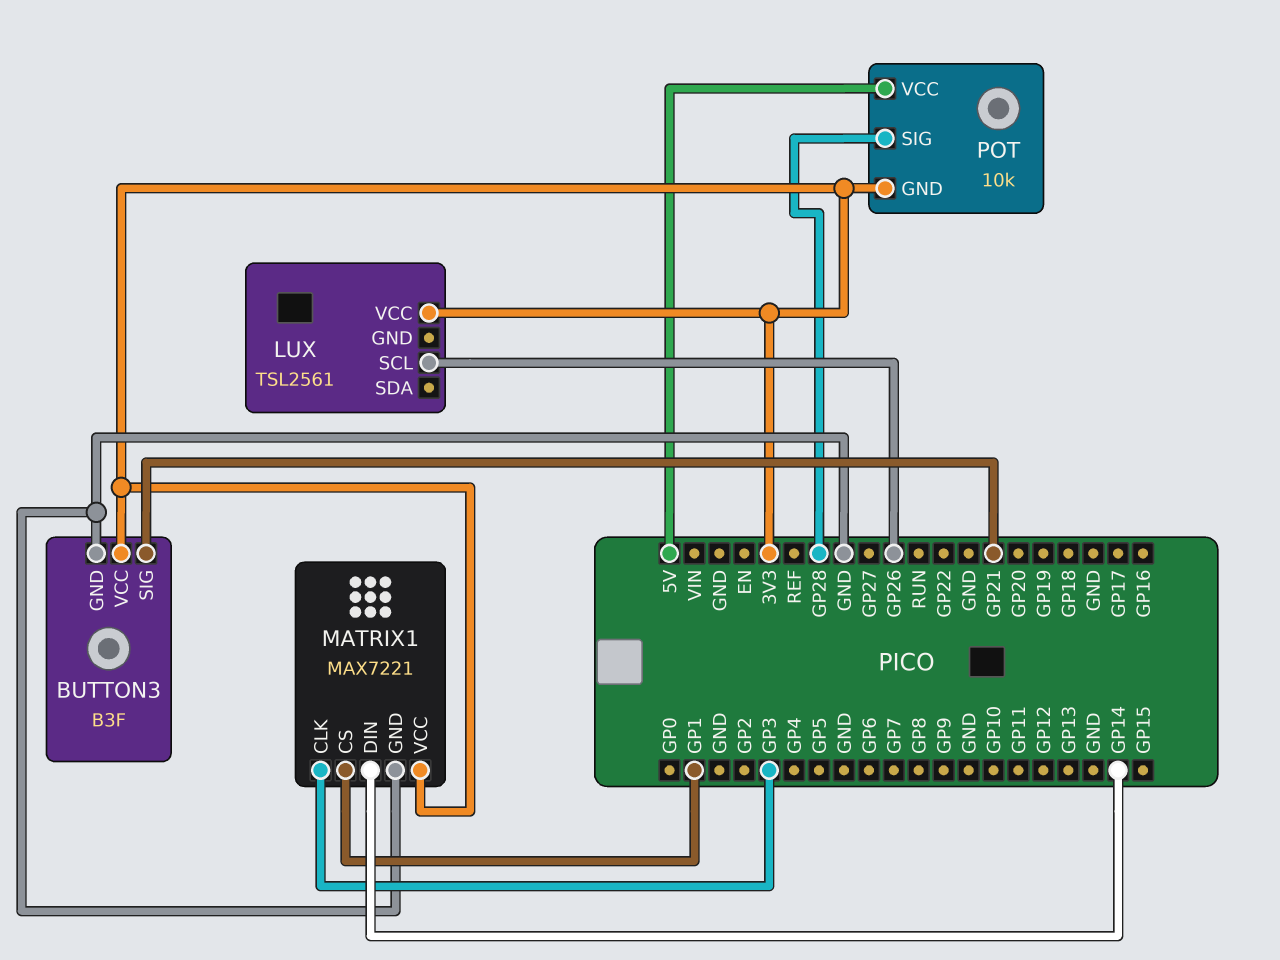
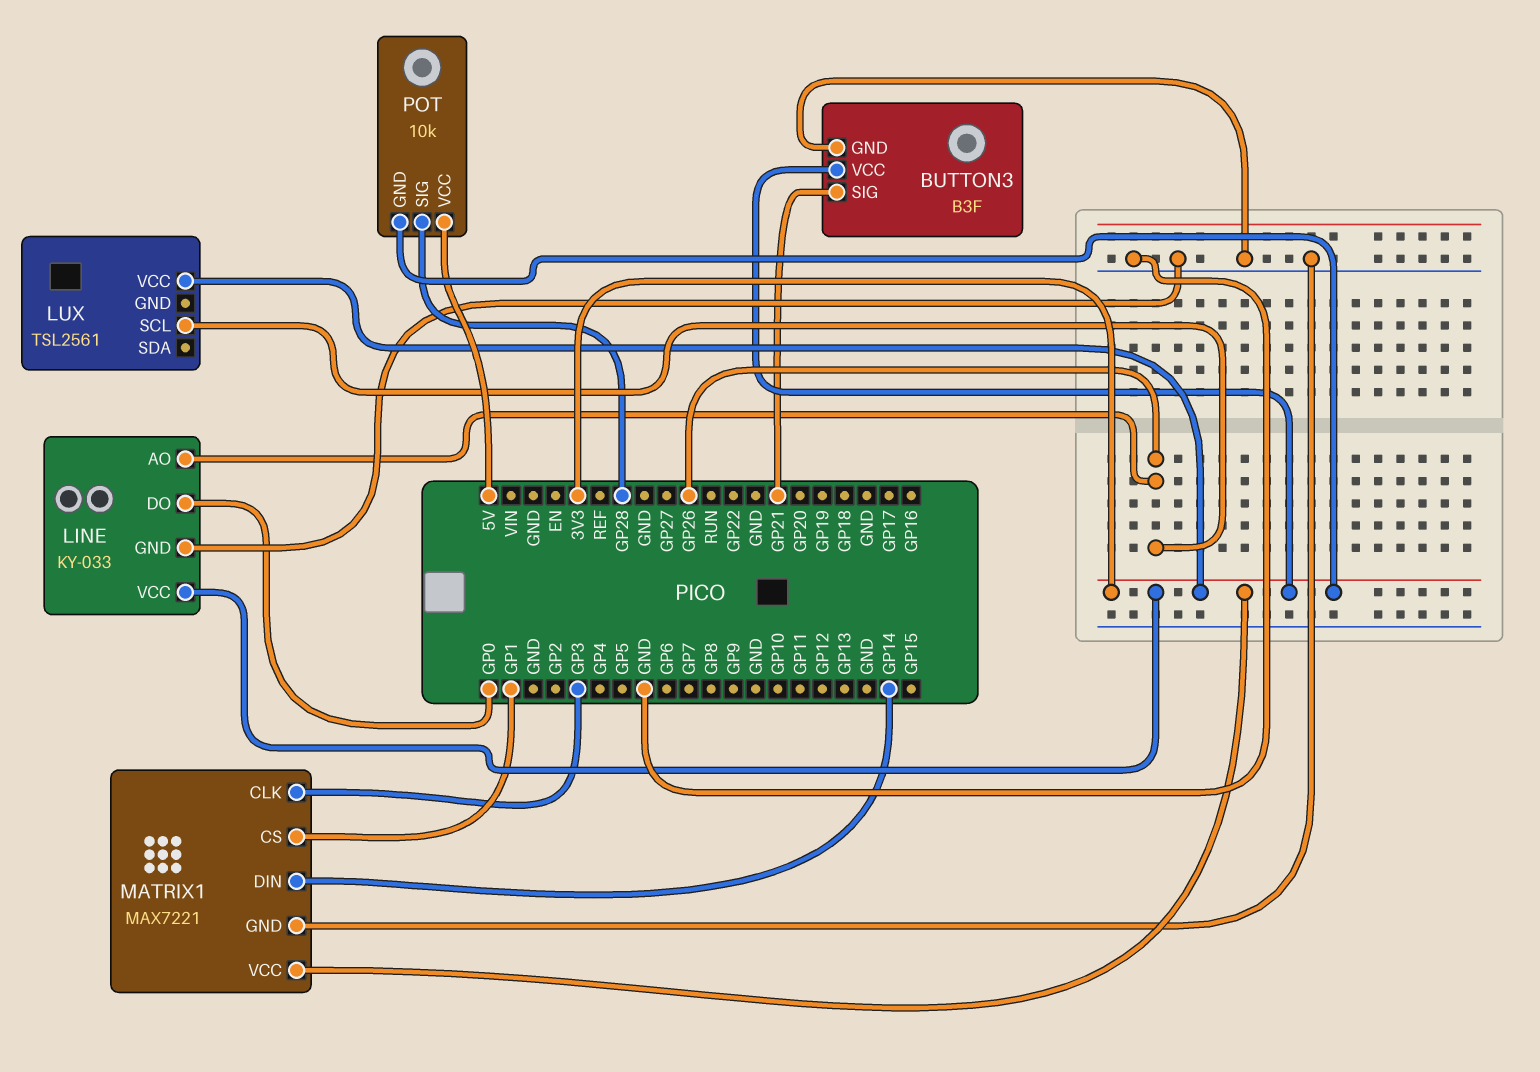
LINE: none -> KY-033
LINE pin AO: none -> GP26
LINE pin DO: none -> GP0
LINE pin GND: none -> GND
LINE pin VCC: none -> 3V3

